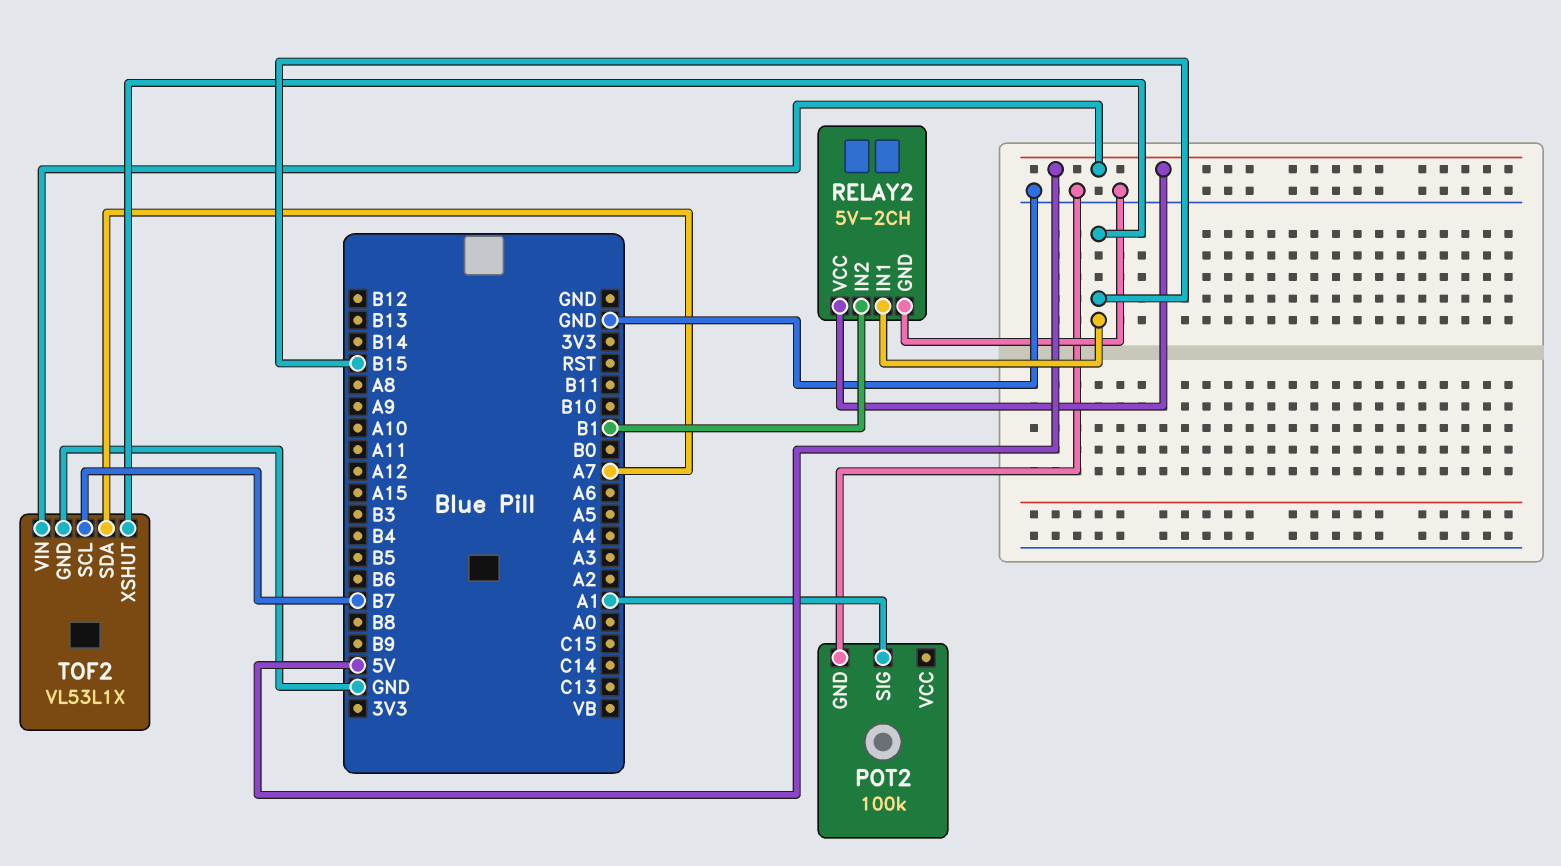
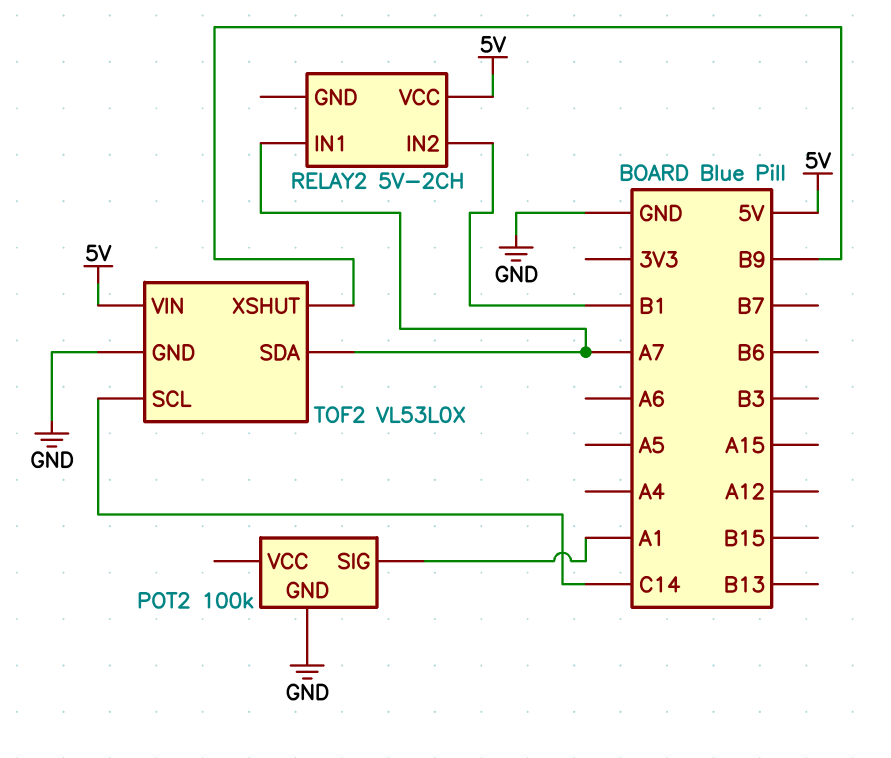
RELAY2 pin GND: GND -> none
RELAY2 pin IN1: B15 -> A7
TOF2: VL53L1X -> VL53L0X
TOF2 pin SCL: B7 -> C14
TOF2 pin XSHUT: B15 -> B9

